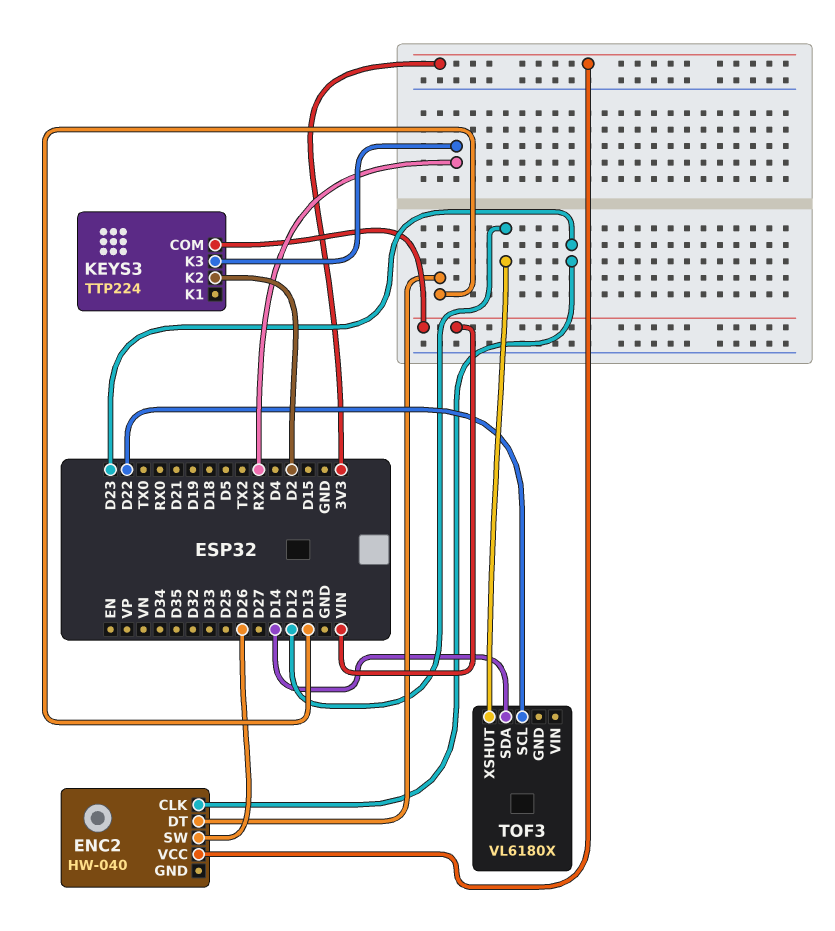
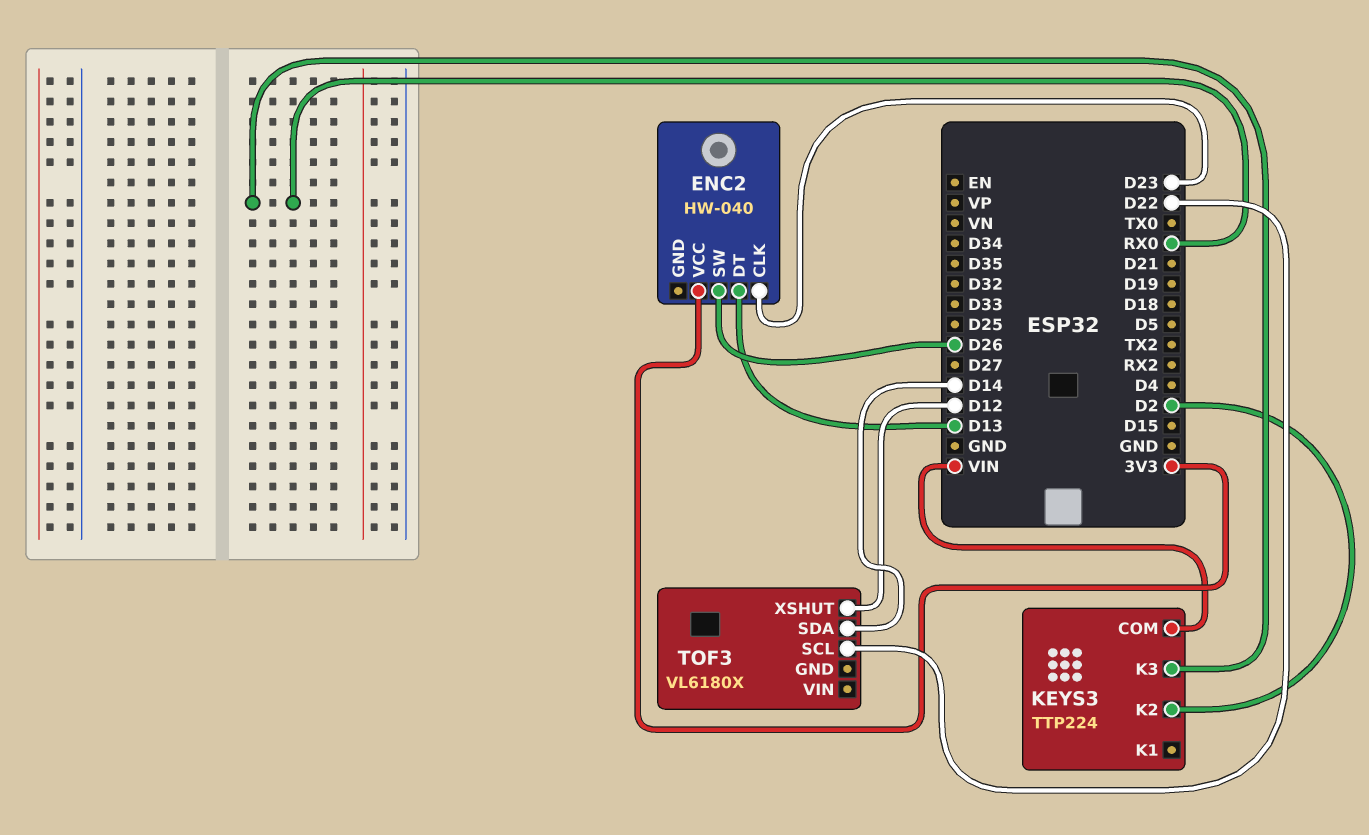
KEYS3 pin K3: RX2 -> RX0

